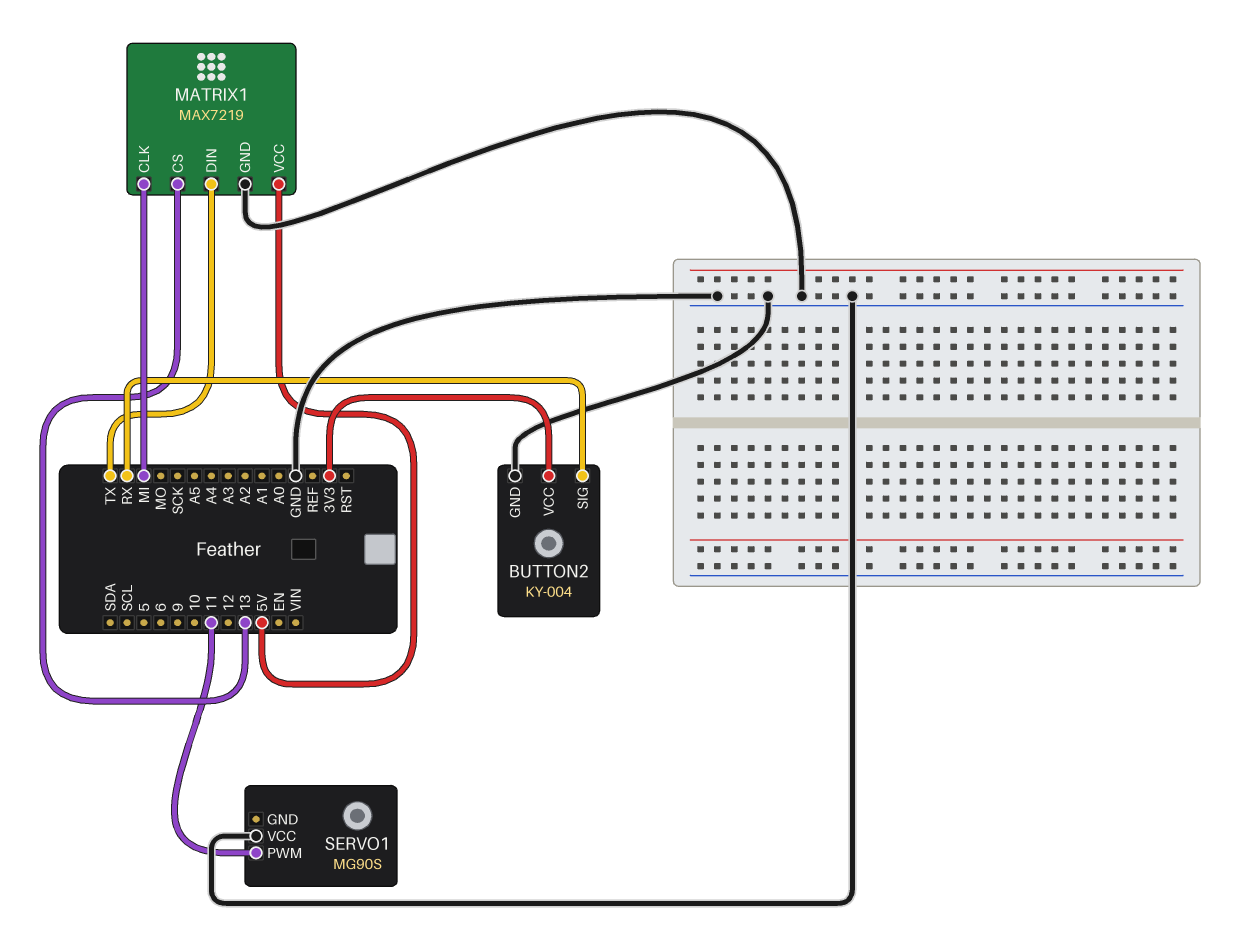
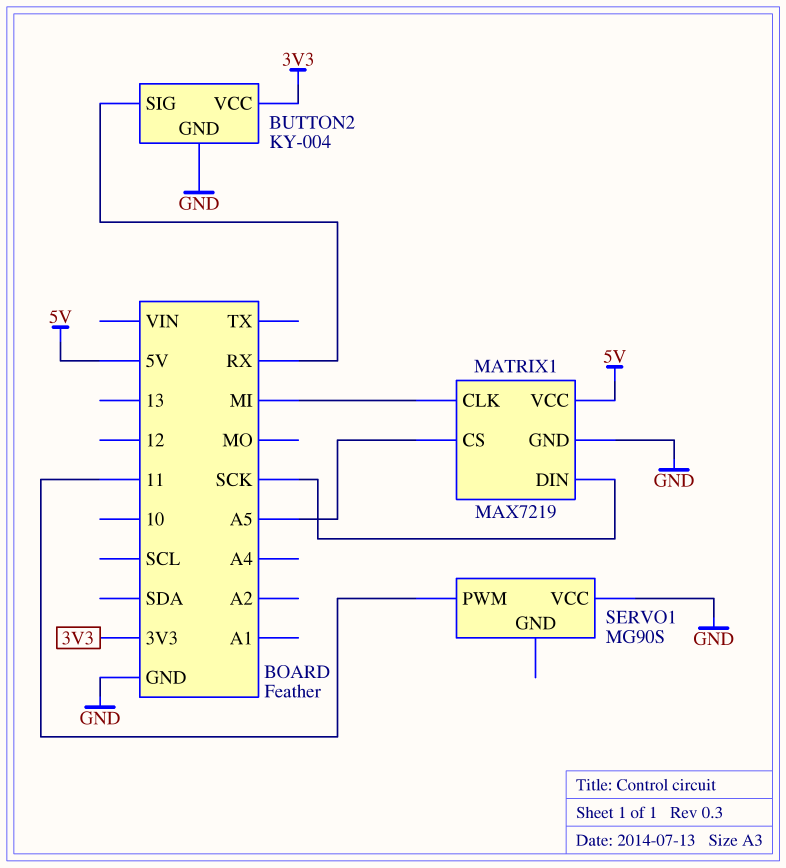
MATRIX1 pin CS: 13 -> A5
MATRIX1 pin DIN: TX -> SCK

